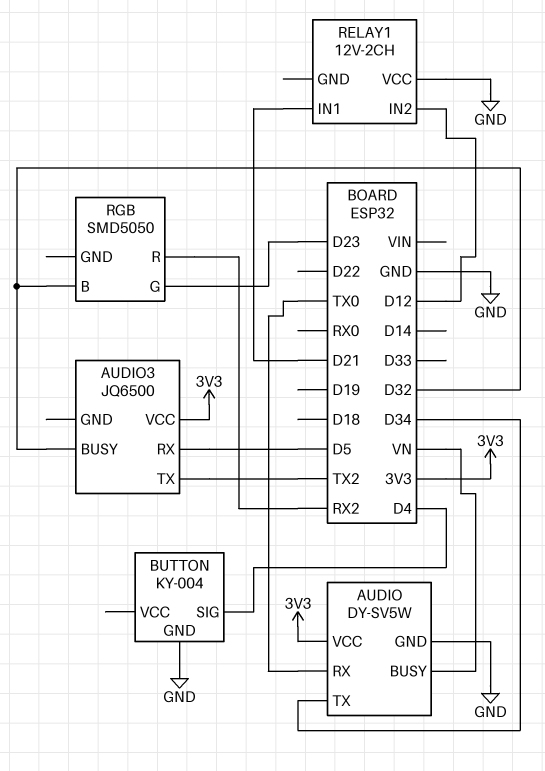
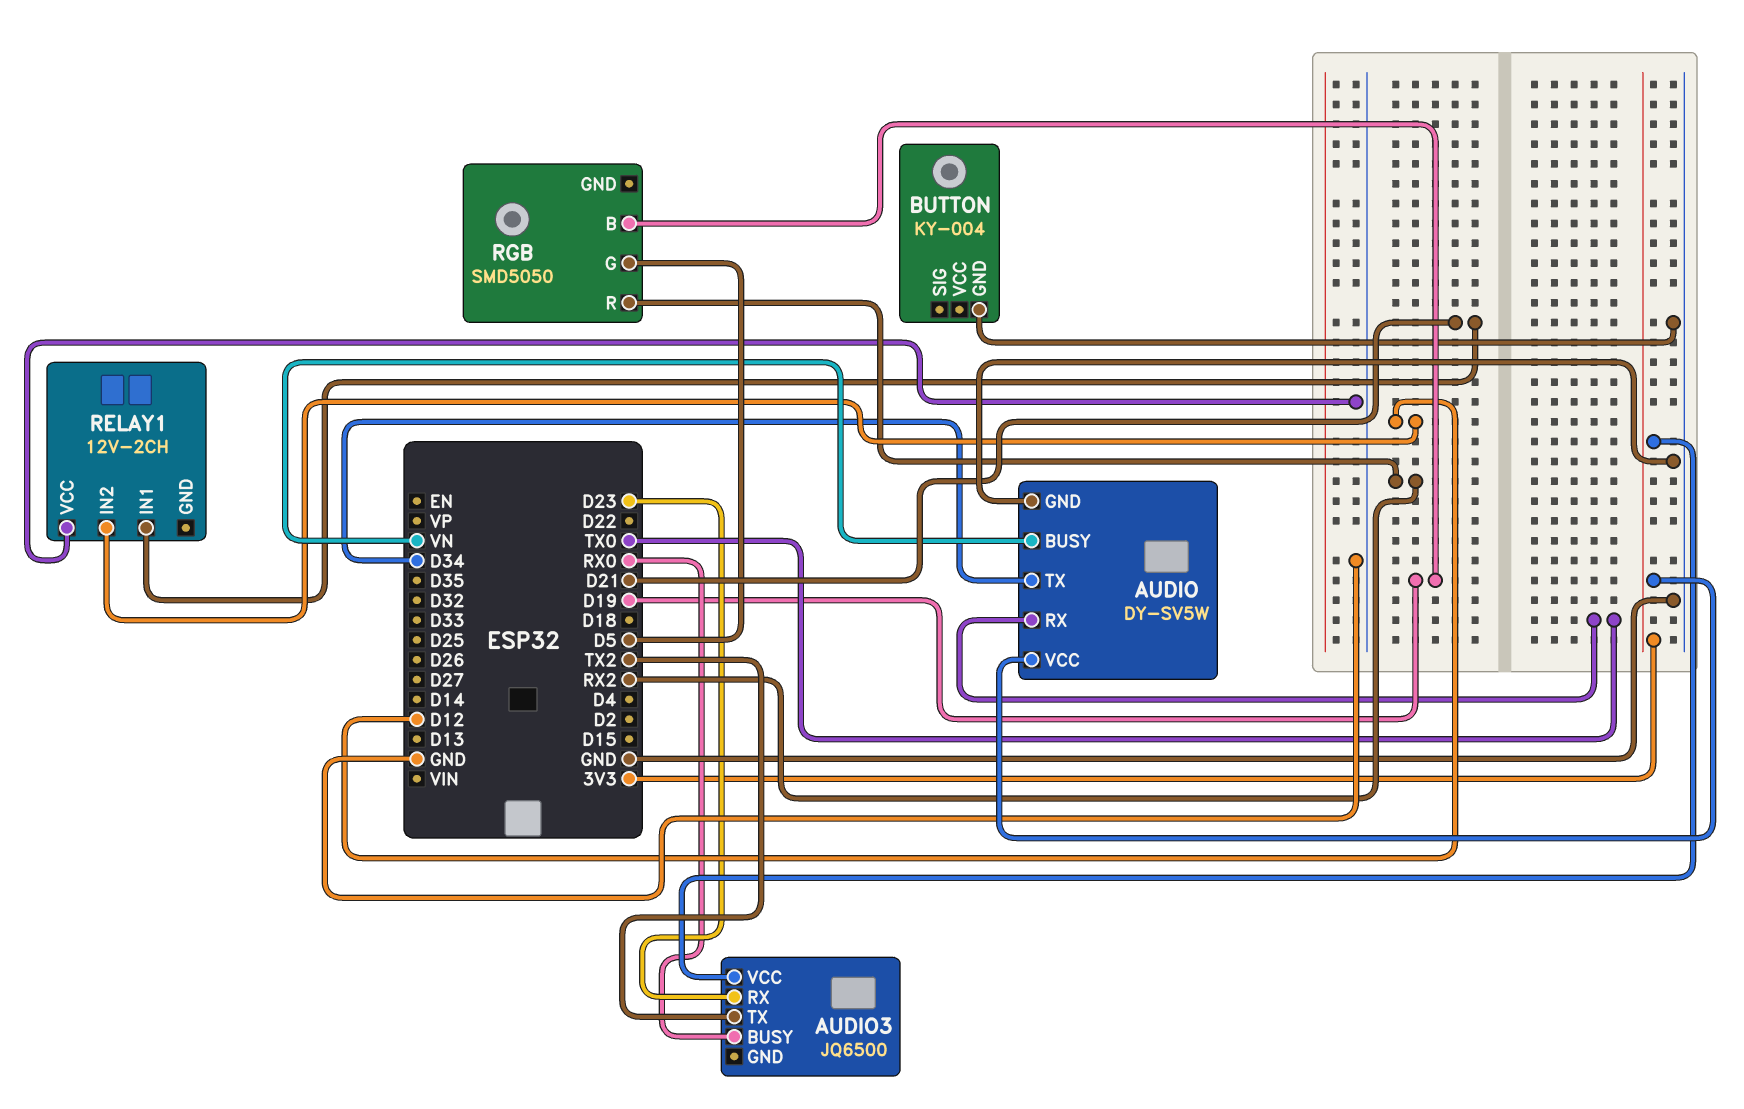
AUDIO3 pin BUSY: D32 -> RX0
AUDIO3 pin RX: D5 -> D23
BUTTON pin SIG: D4 -> none
RGB pin B: D32 -> D19
RGB pin G: D23 -> D5

